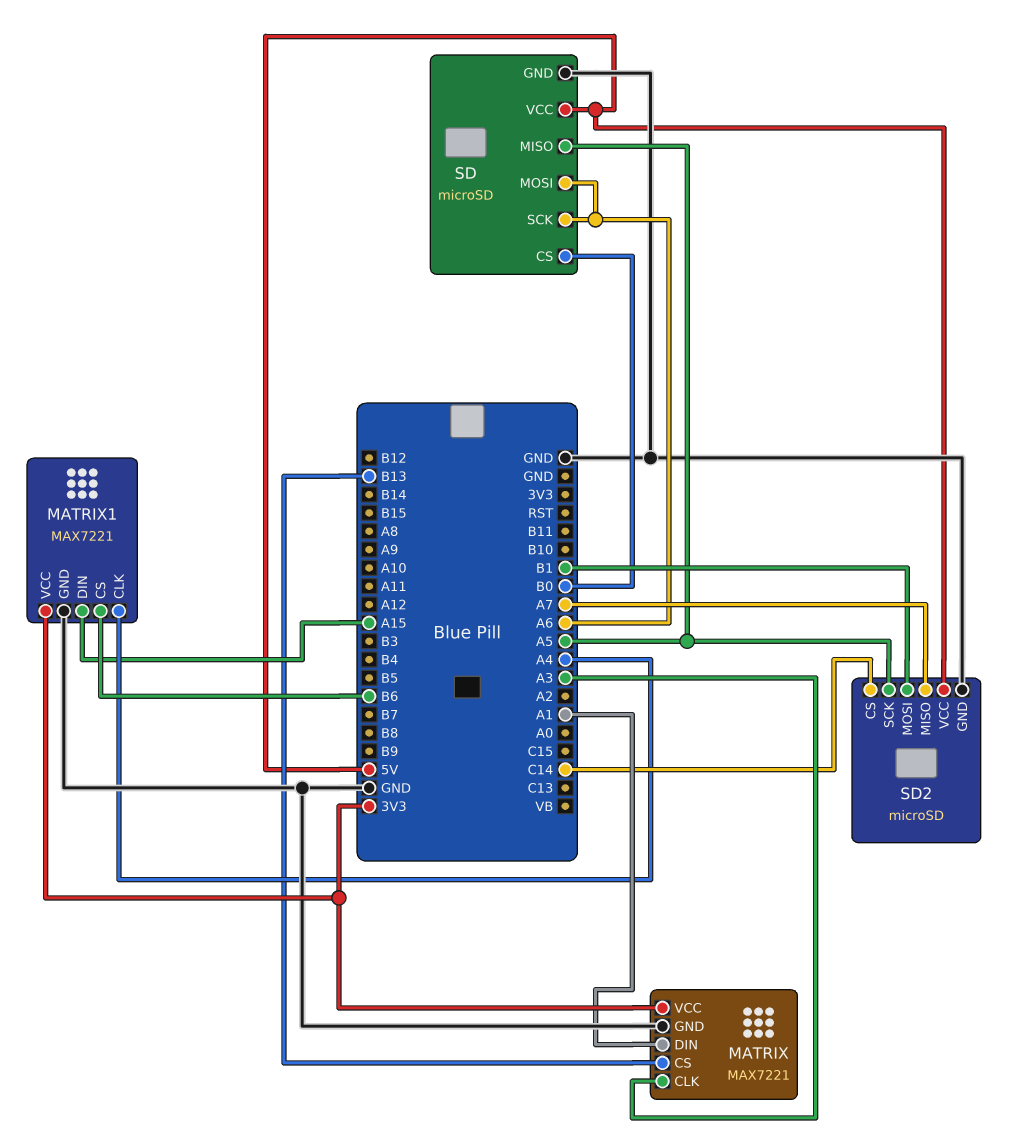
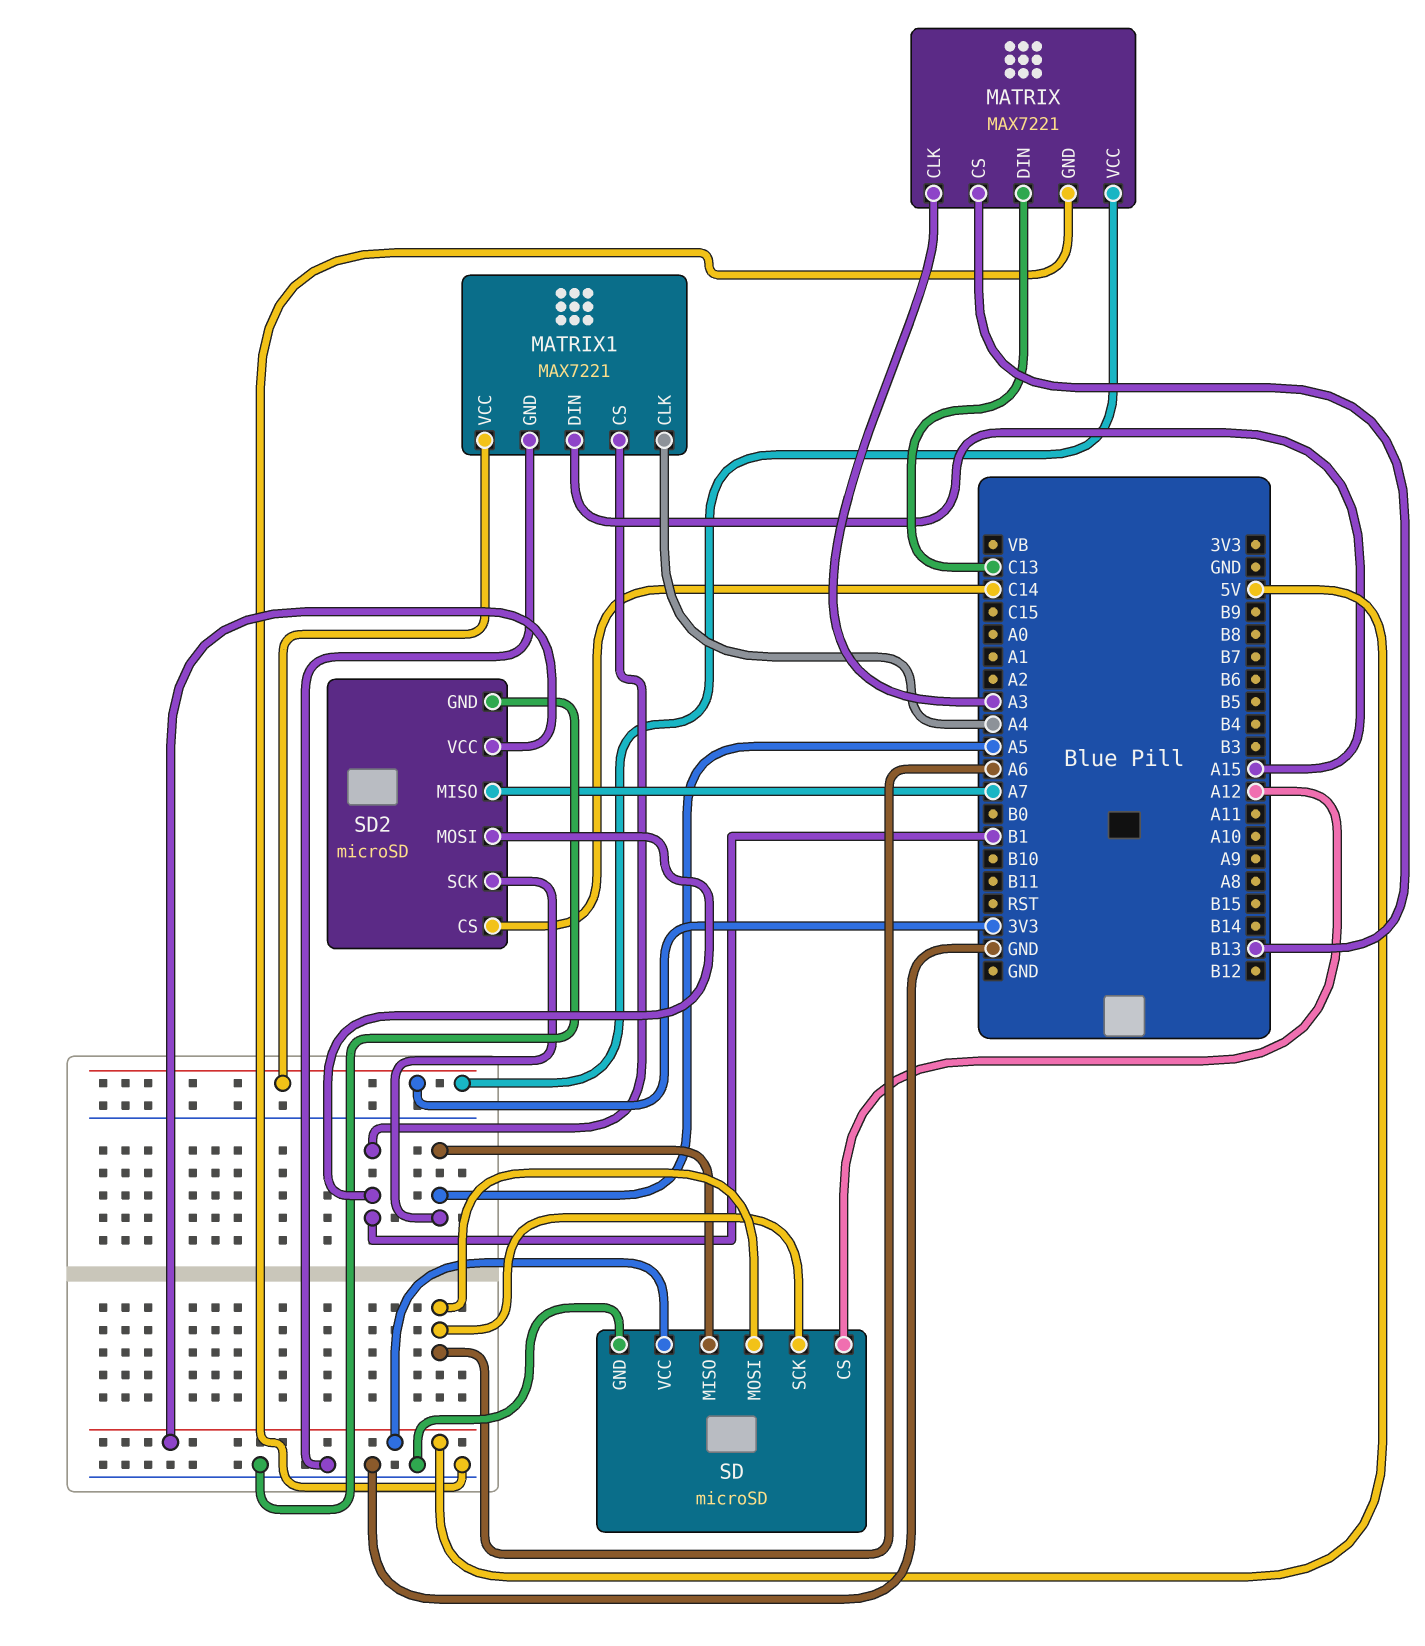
MATRIX pin DIN: A1 -> C13
MATRIX1 pin CS: B6 -> B1
SD pin CS: B0 -> A12

